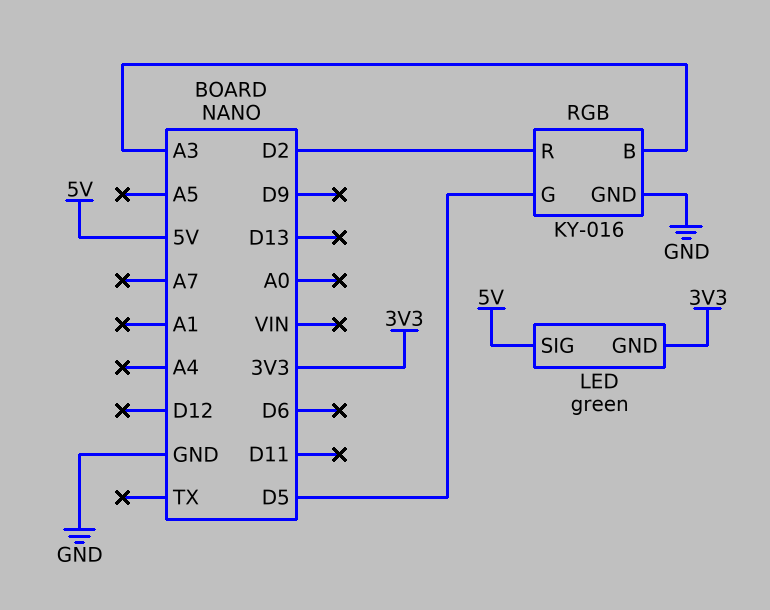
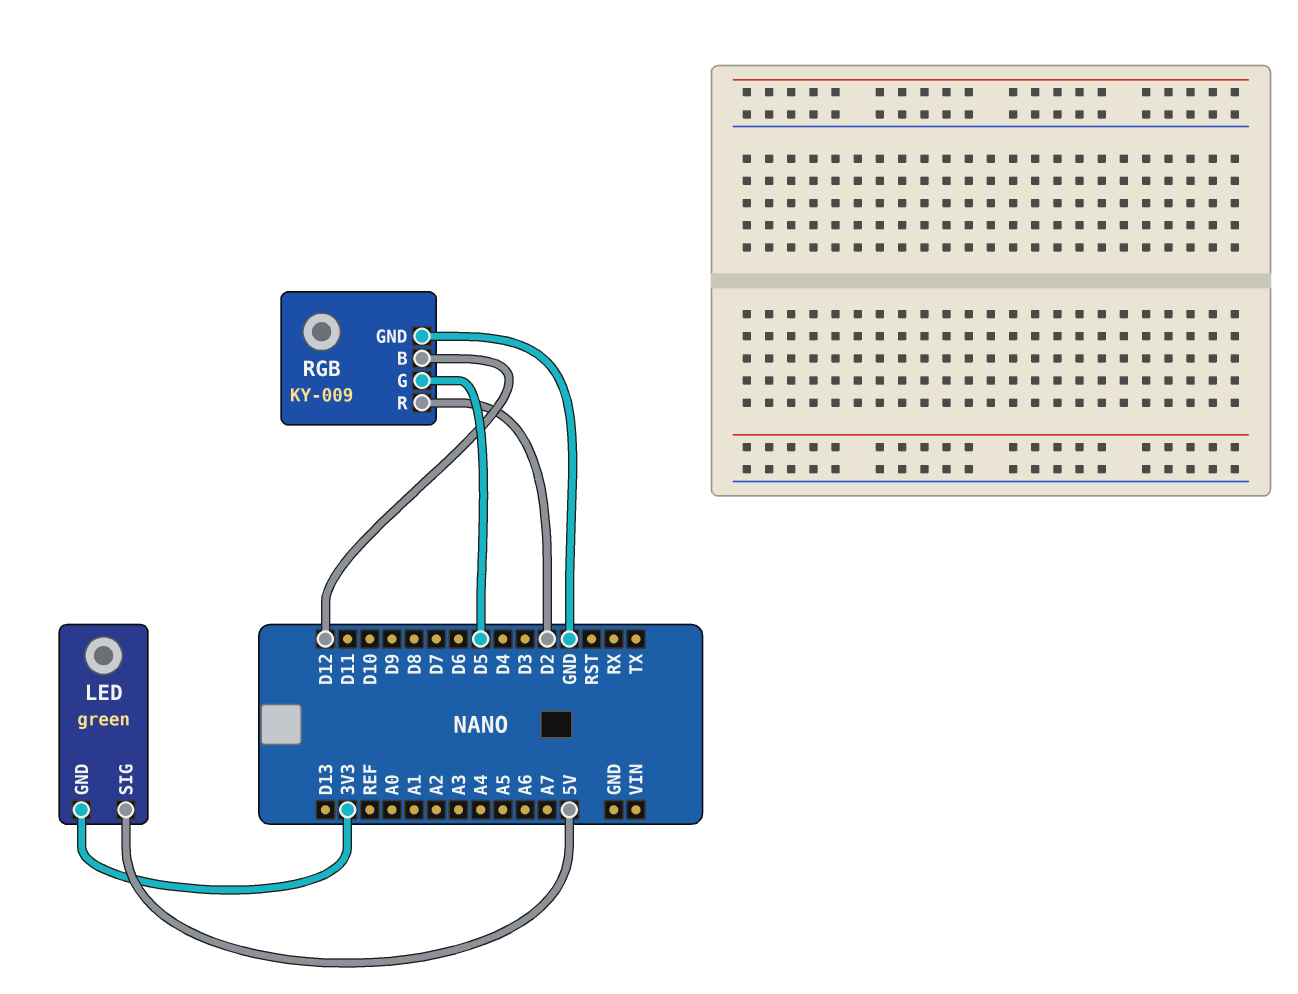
RGB: KY-016 -> KY-009
RGB pin B: A3 -> D12

